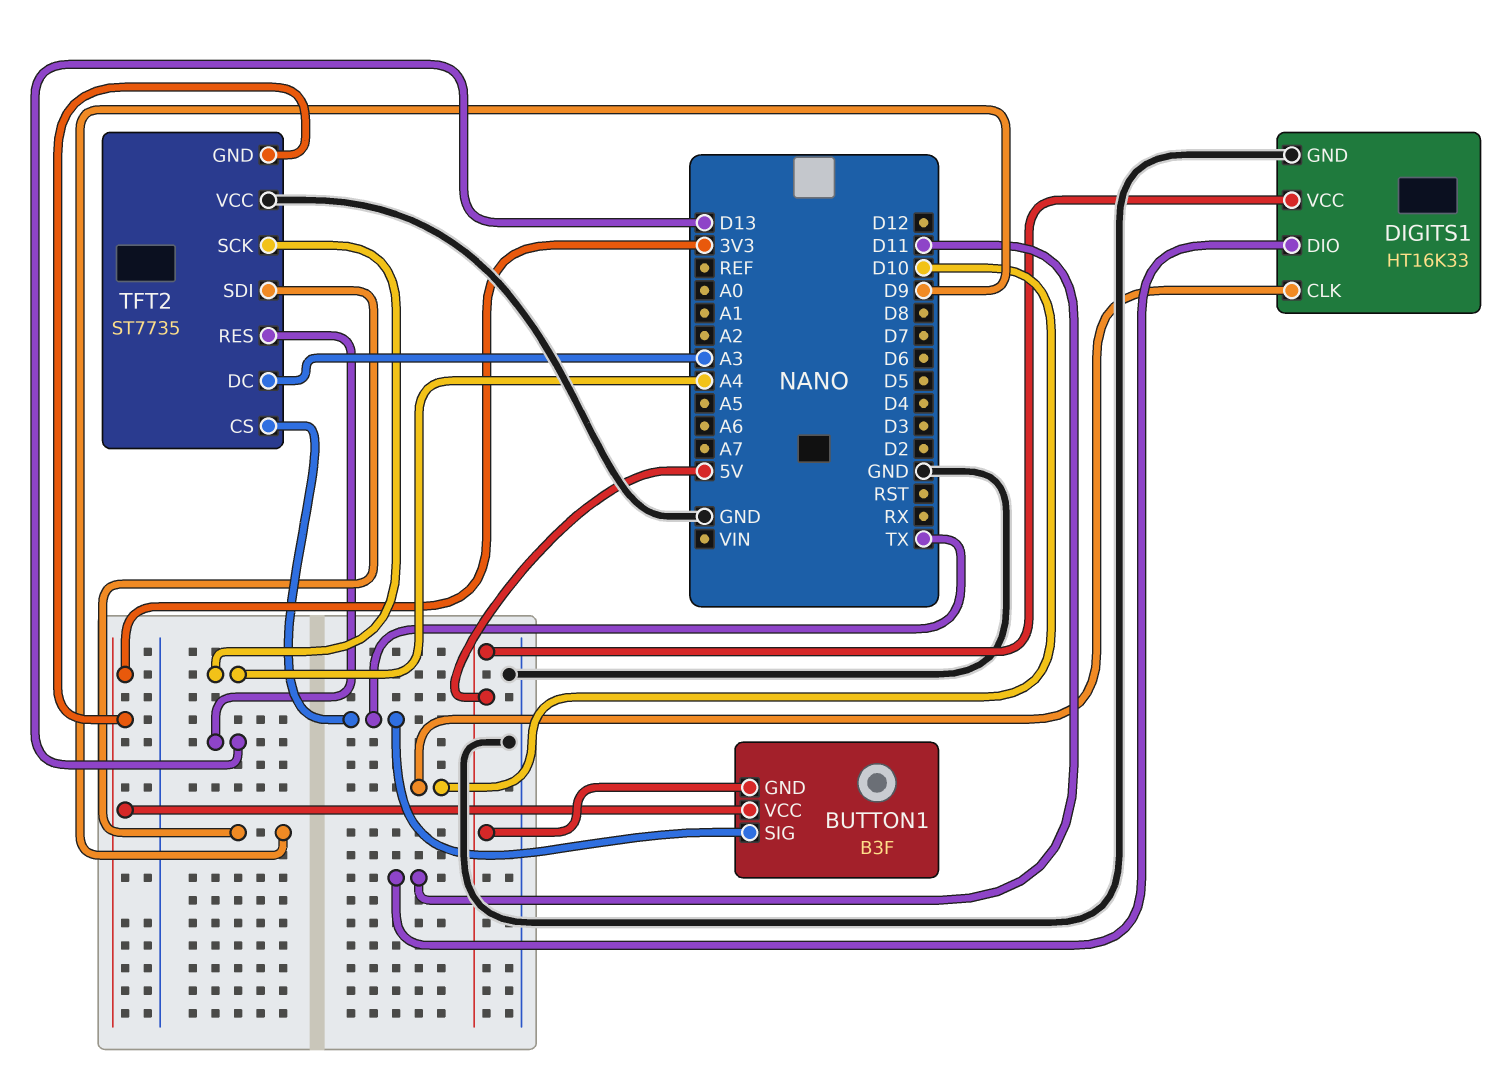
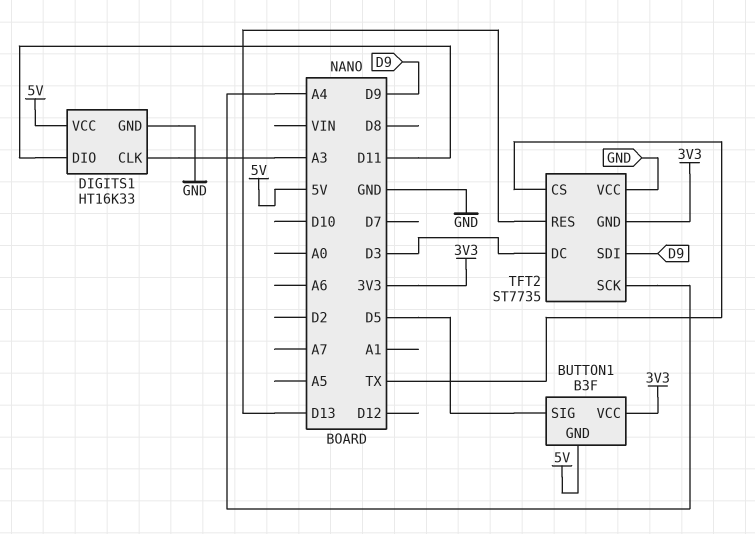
BUTTON1 pin SIG: TX -> D5
DIGITS1 pin CLK: D10 -> A3
TFT2 pin DC: A3 -> D3

